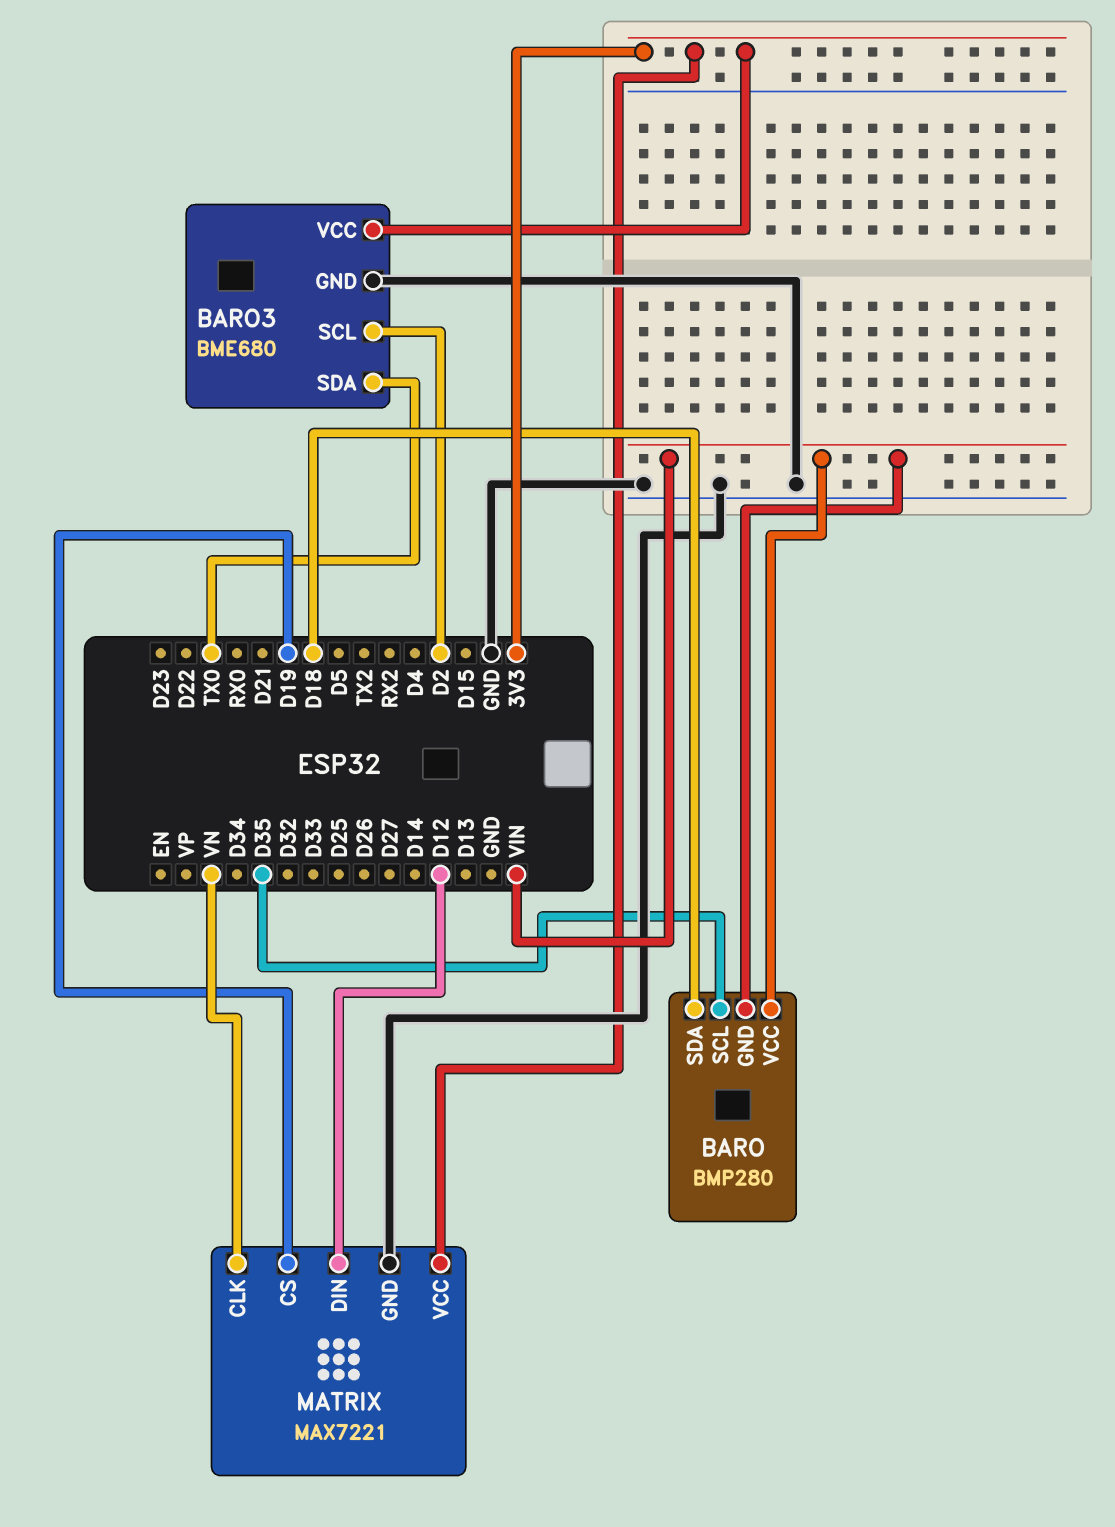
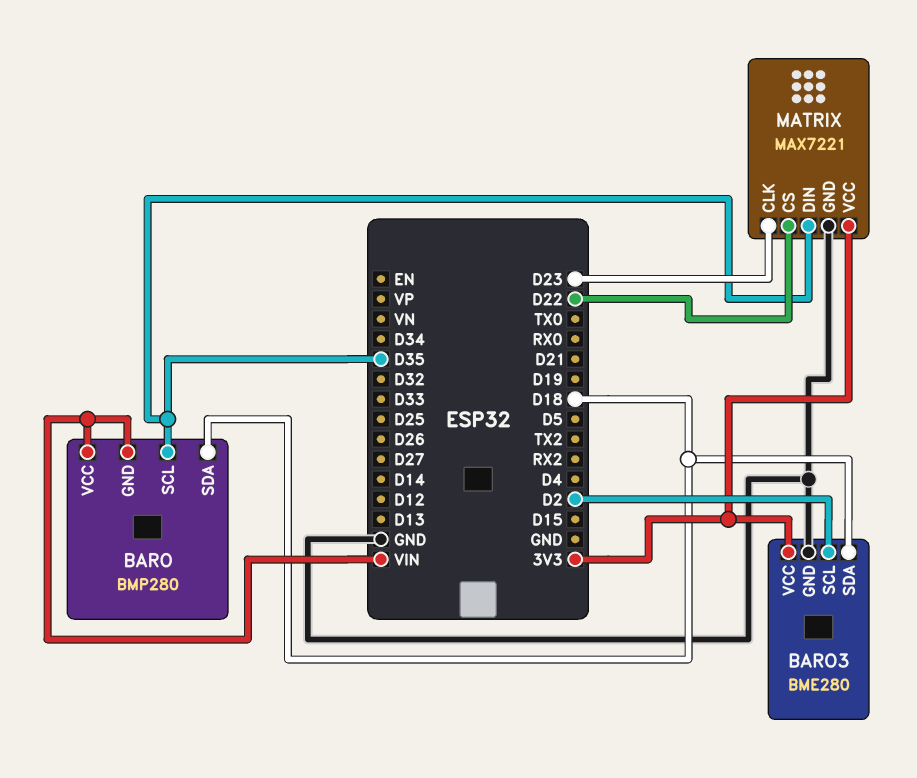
BARO3: BME680 -> BME280
BARO3 pin SDA: TX0 -> D18
MATRIX pin CLK: VN -> D23
MATRIX pin CS: D19 -> D22
MATRIX pin DIN: D12 -> D35

